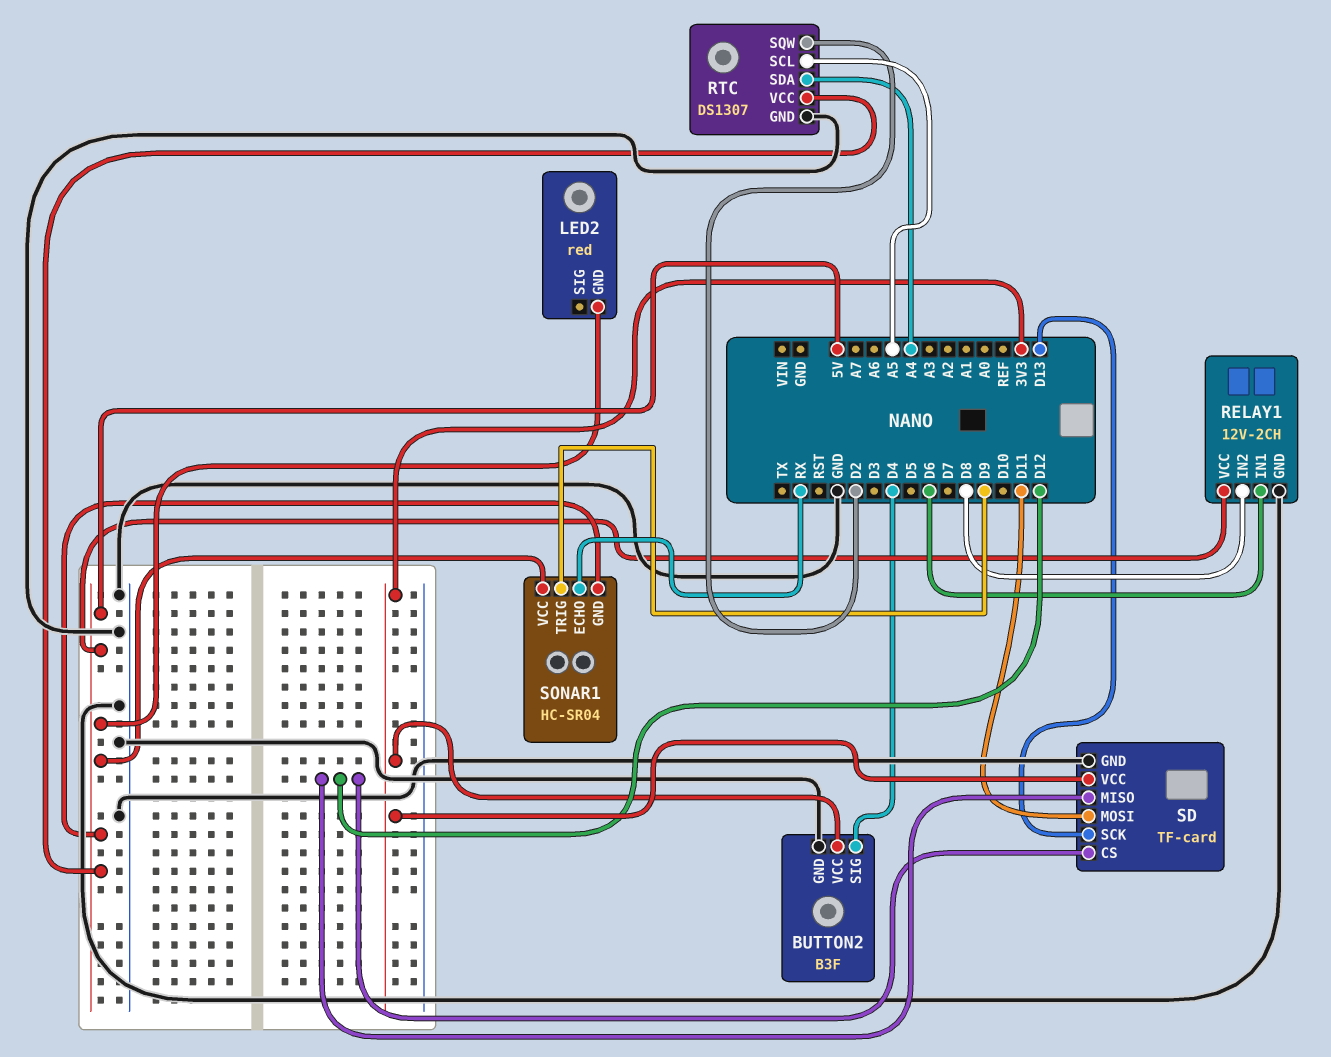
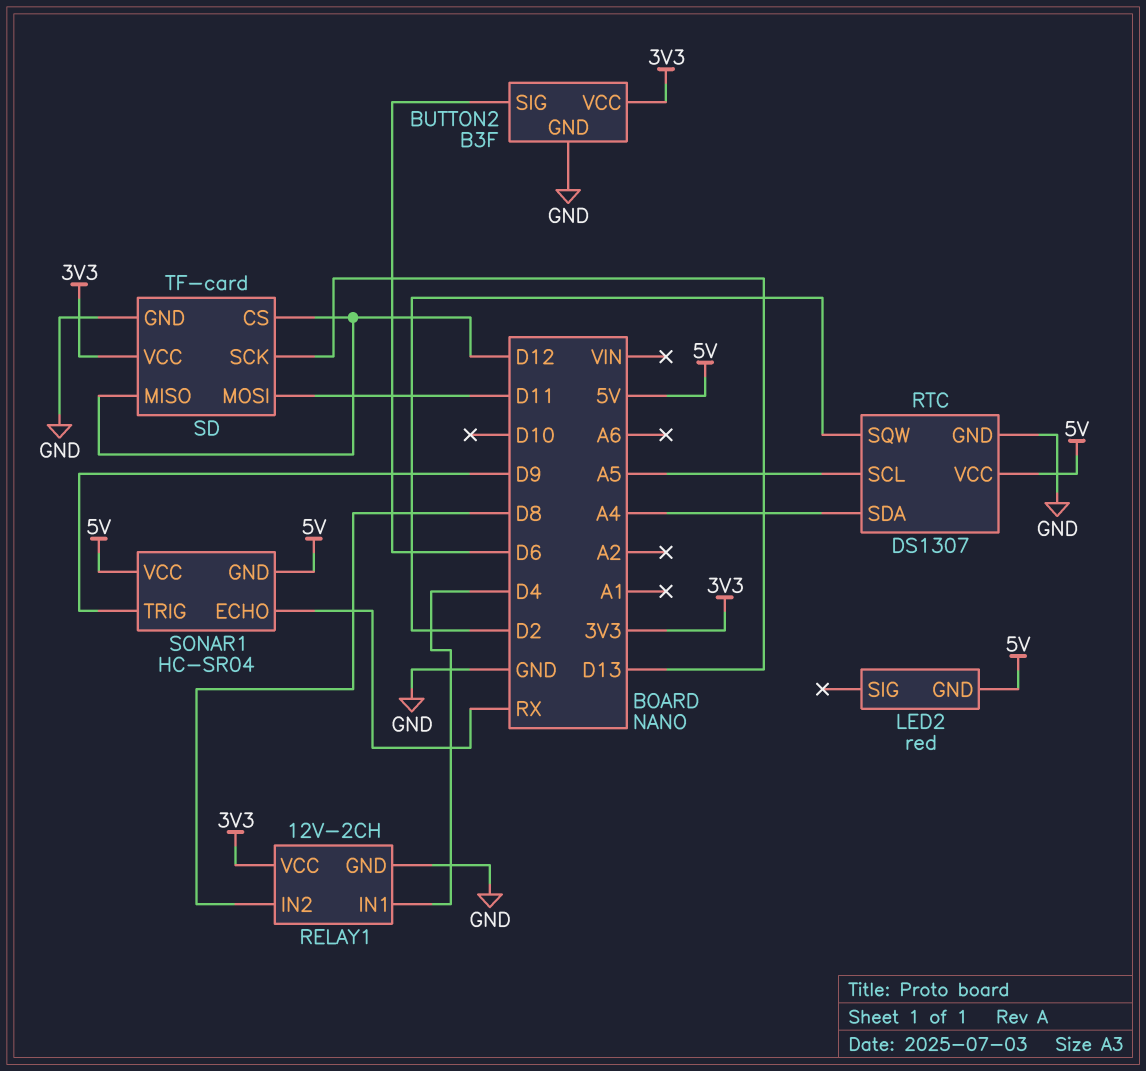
BUTTON2 pin SIG: D4 -> D6
RELAY1 pin IN1: D6 -> D4
RELAY1 pin VCC: 5V -> 3V3

